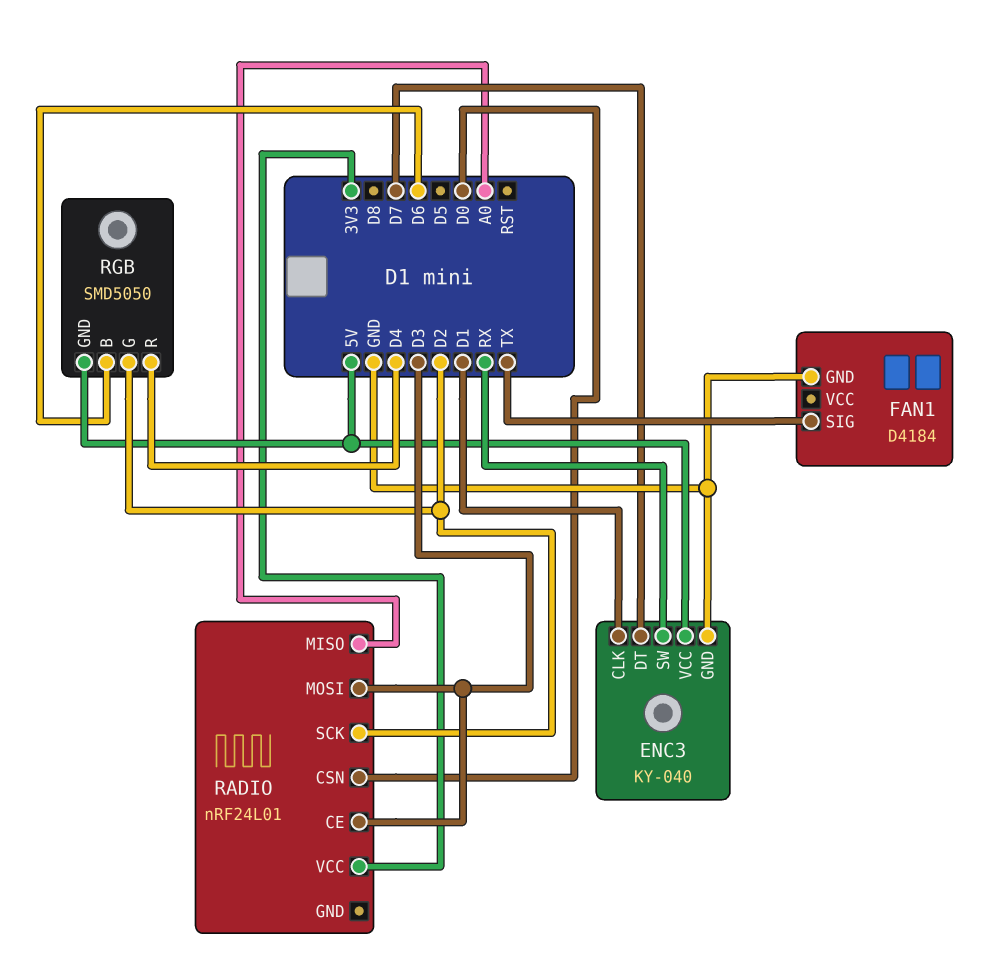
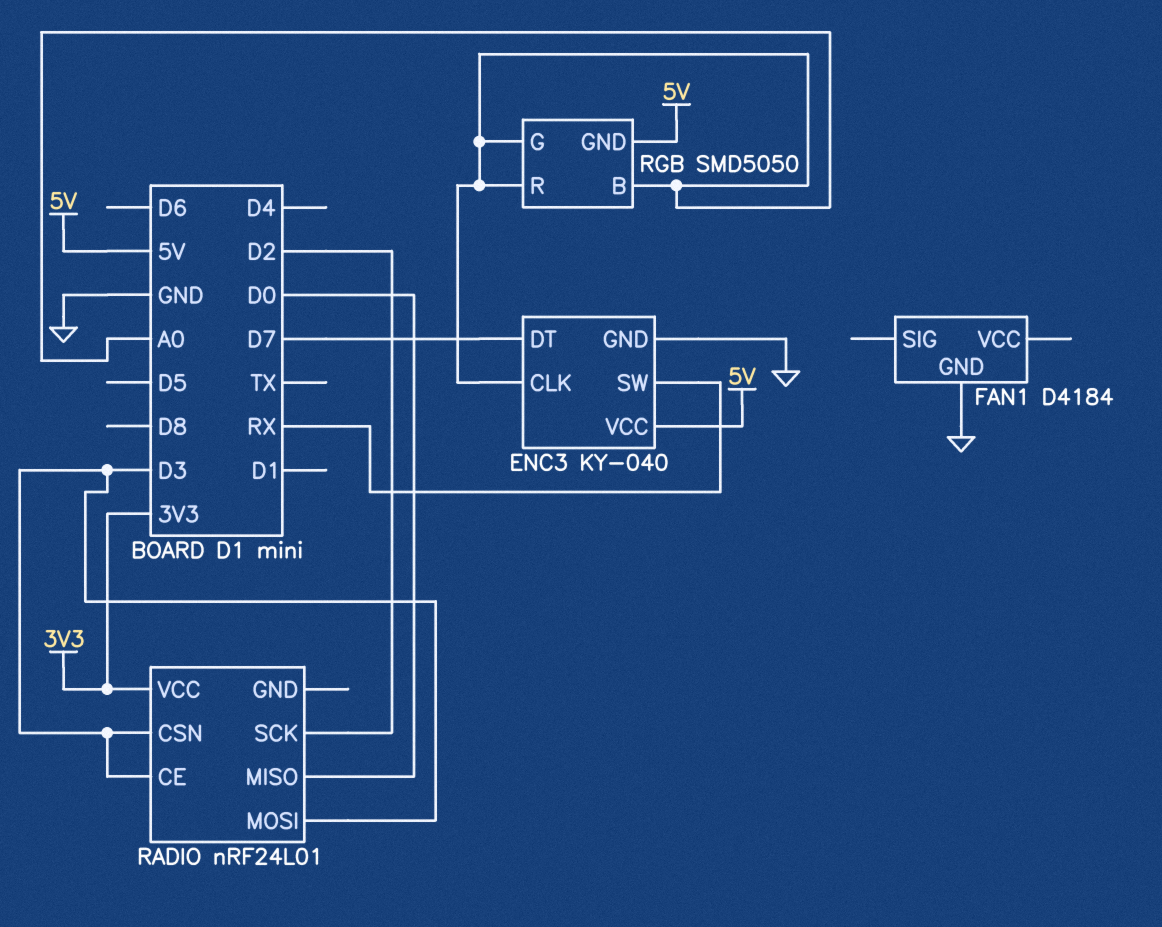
ENC3 pin CLK: D1 -> A0
FAN1 pin SIG: TX -> none
RADIO pin CSN: D0 -> D3
RADIO pin MISO: A0 -> D0
RGB pin B: D6 -> A0
RGB pin G: D2 -> A0
RGB pin R: D4 -> A0

